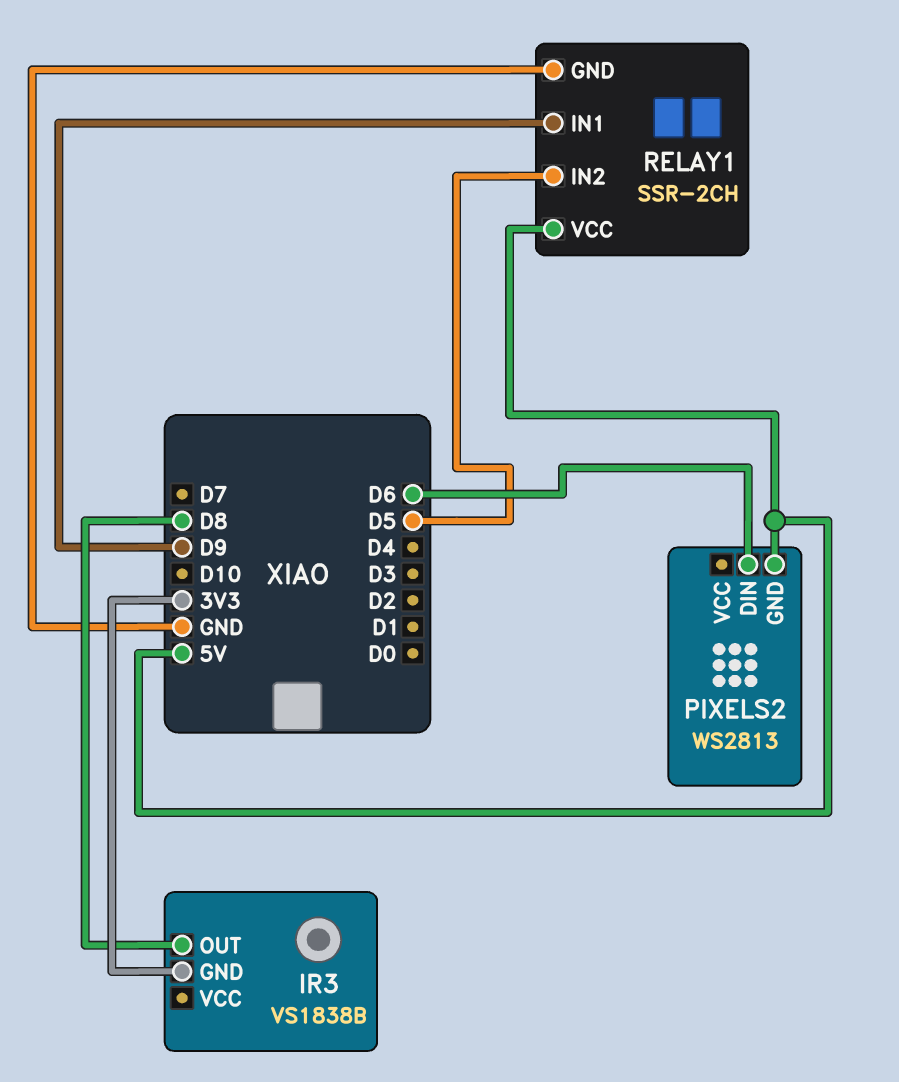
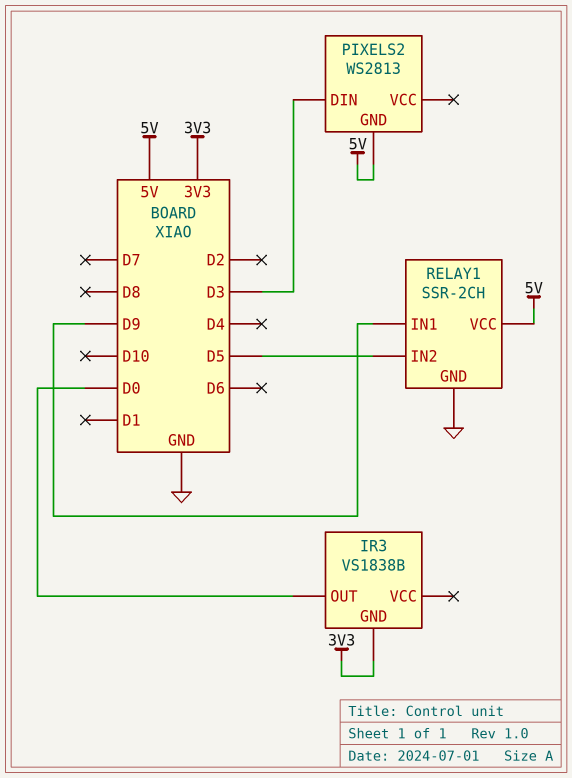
IR3 pin OUT: D8 -> D0
PIXELS2 pin DIN: D6 -> D3

